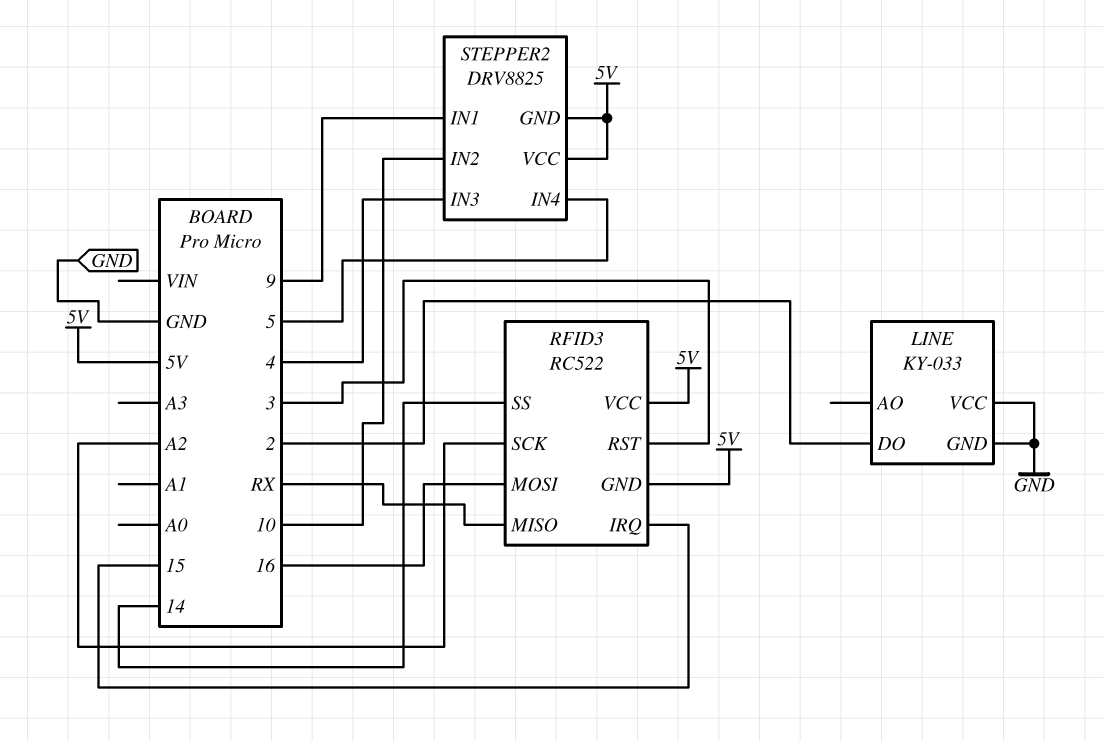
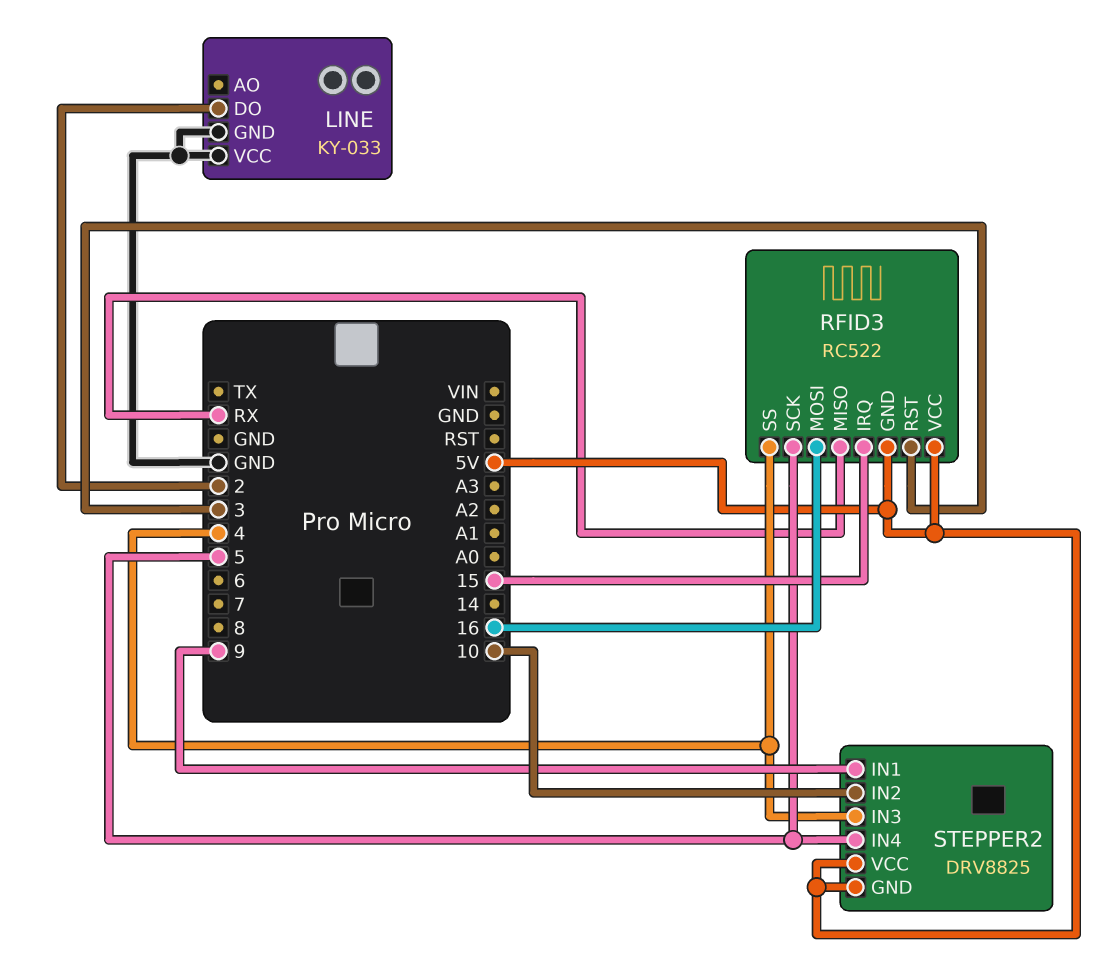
RFID3 pin SCK: A2 -> 5
RFID3 pin SS: 14 -> 4

